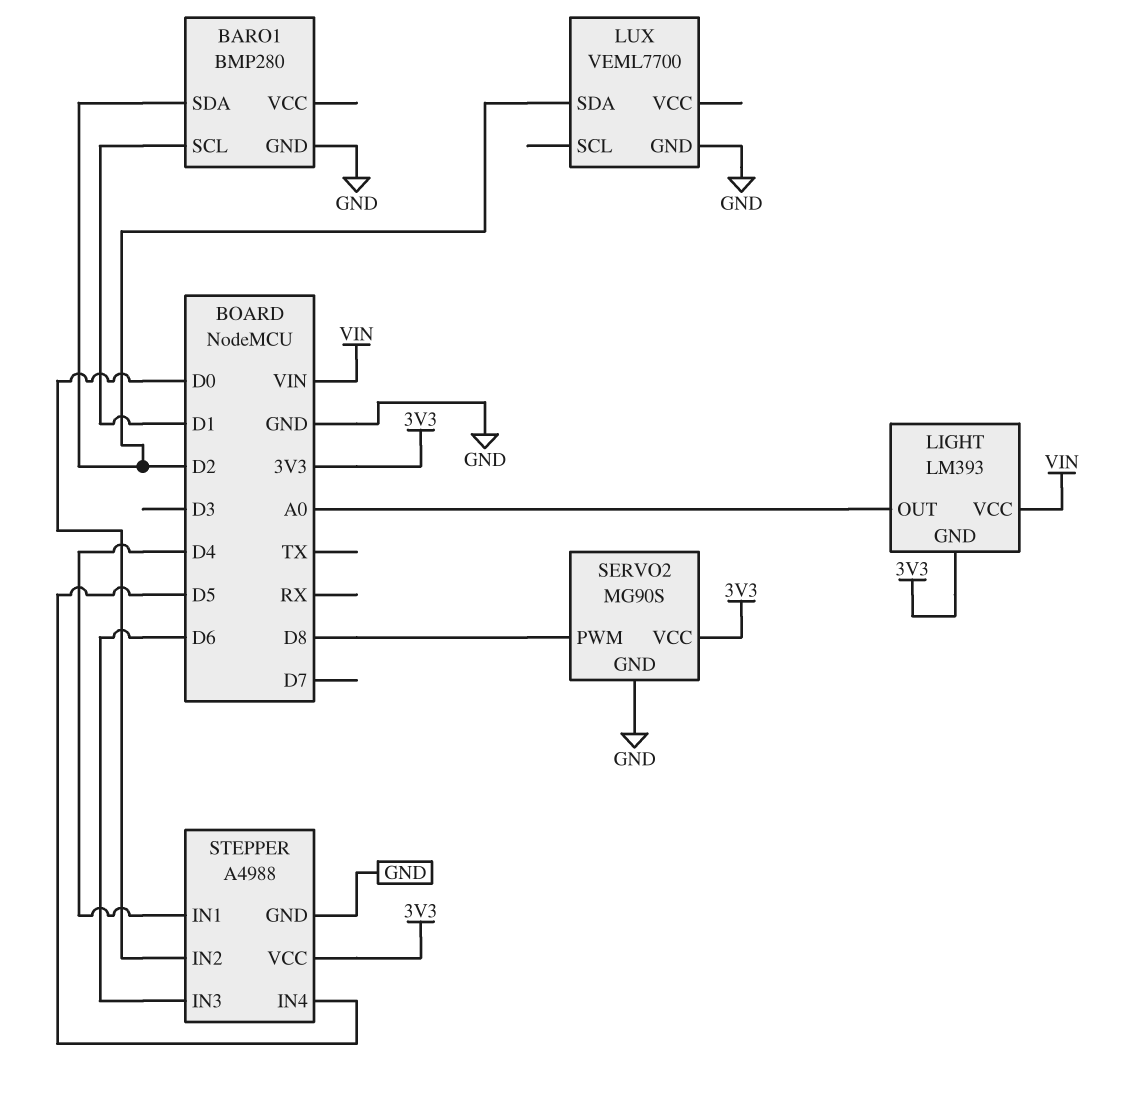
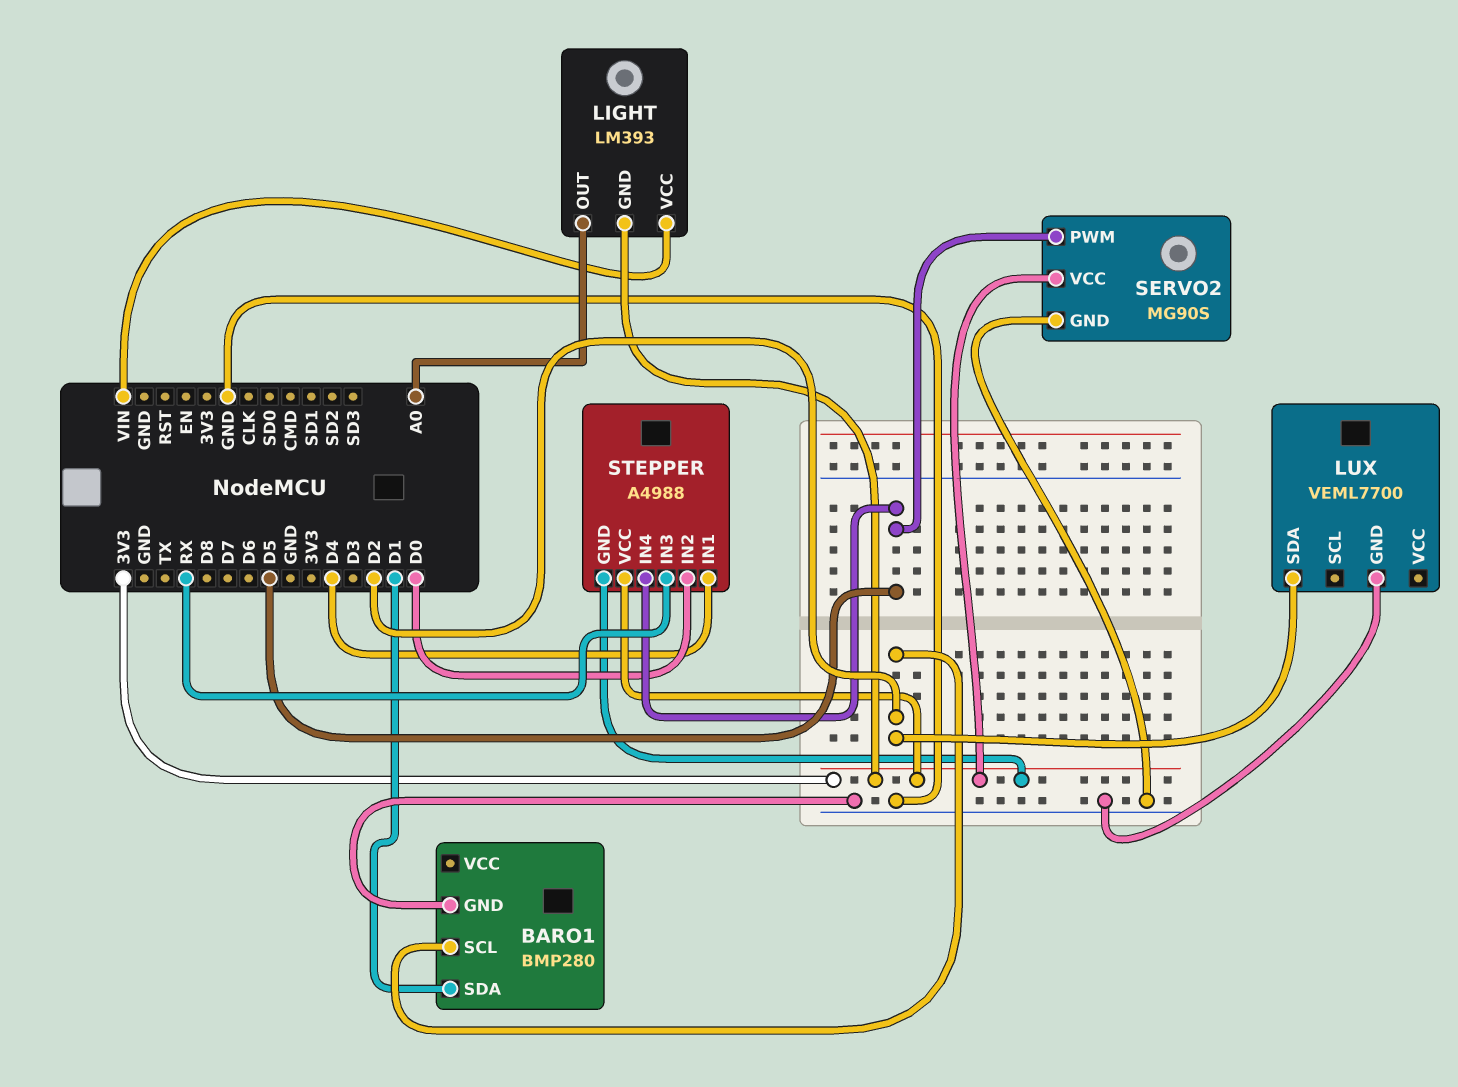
BARO1 pin SCL: D1 -> D2
BARO1 pin SDA: D2 -> D1
SERVO2 pin PWM: D8 -> D5
STEPPER pin GND: GND -> 3V3
STEPPER pin IN3: D6 -> RX

